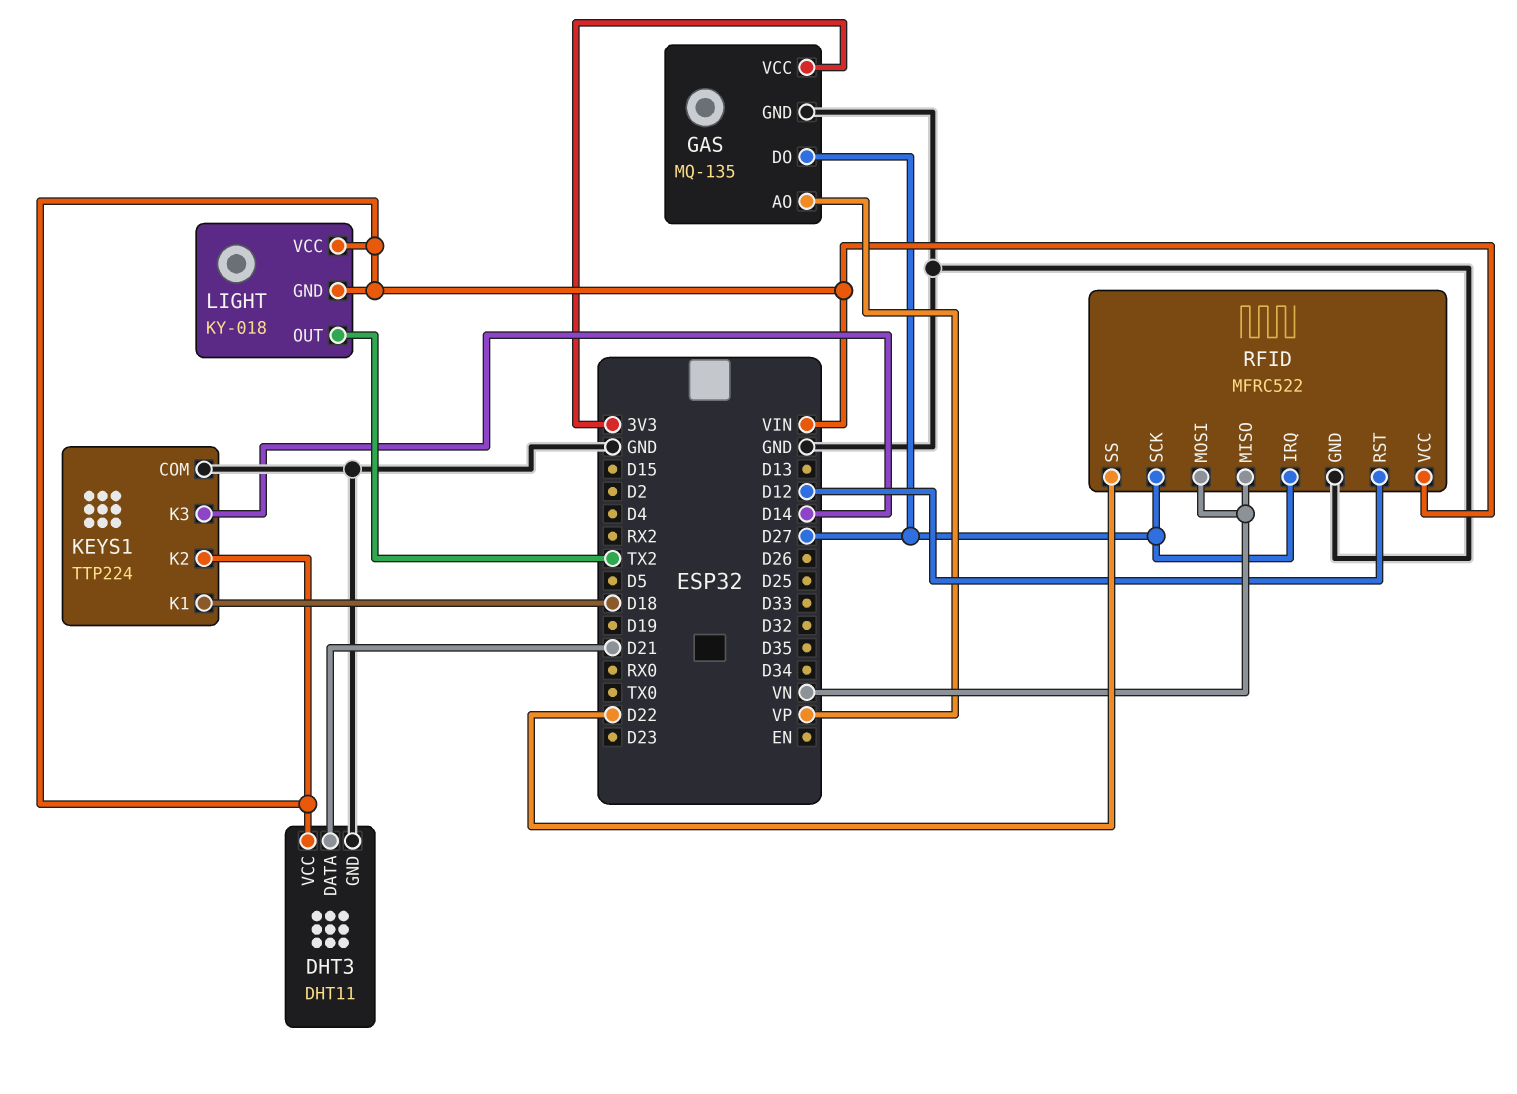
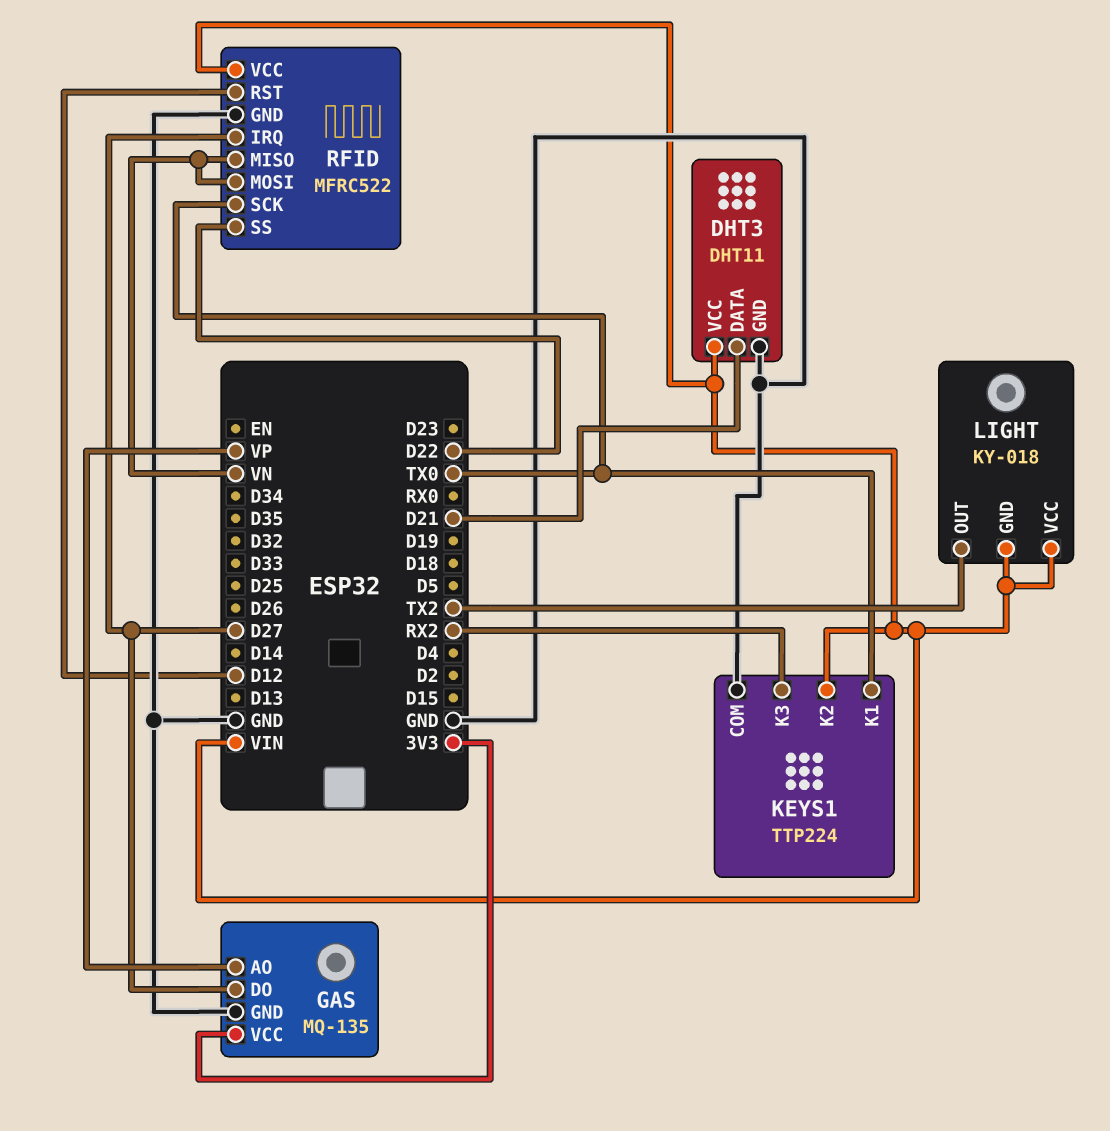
KEYS1 pin K1: D18 -> TX0
KEYS1 pin K3: D14 -> RX2
RFID pin SCK: D27 -> TX0

